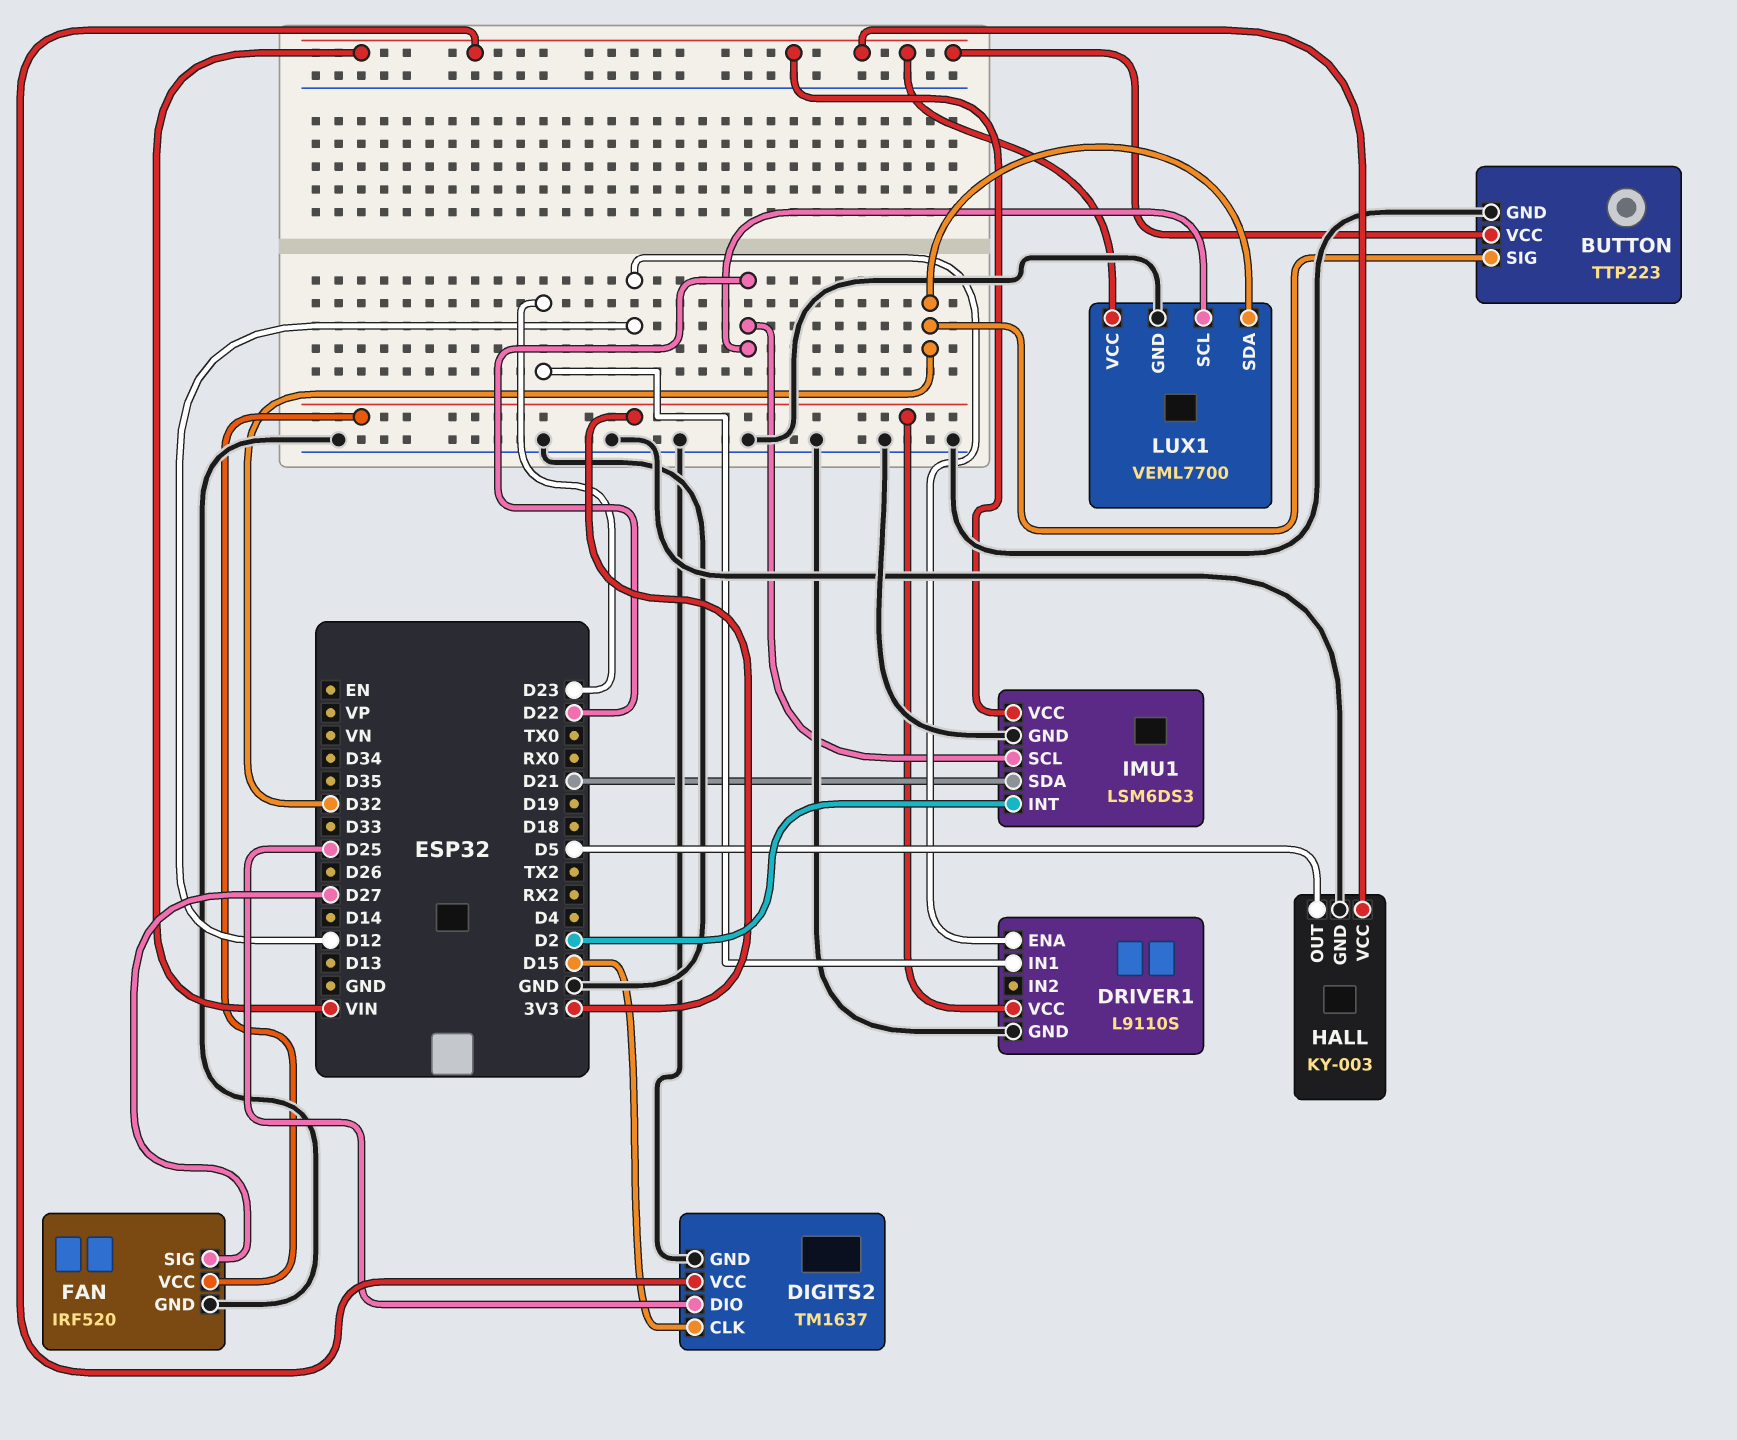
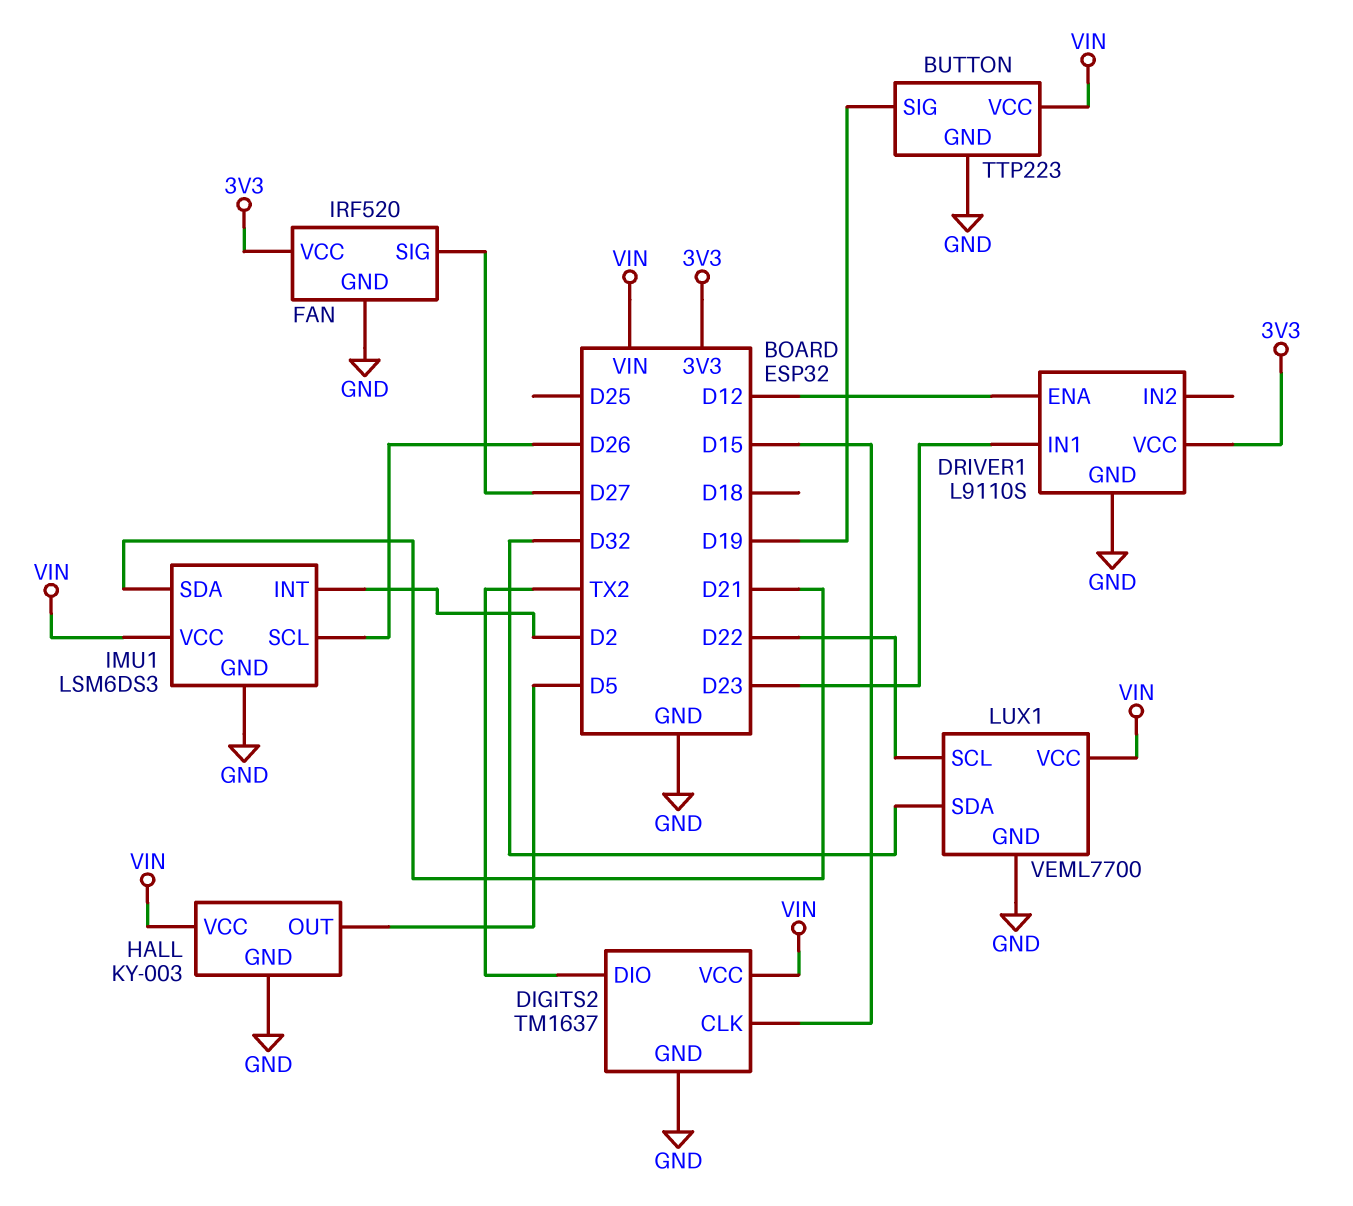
BUTTON pin SIG: D32 -> D19
DIGITS2 pin DIO: D25 -> TX2
IMU1 pin SCL: D22 -> D26

